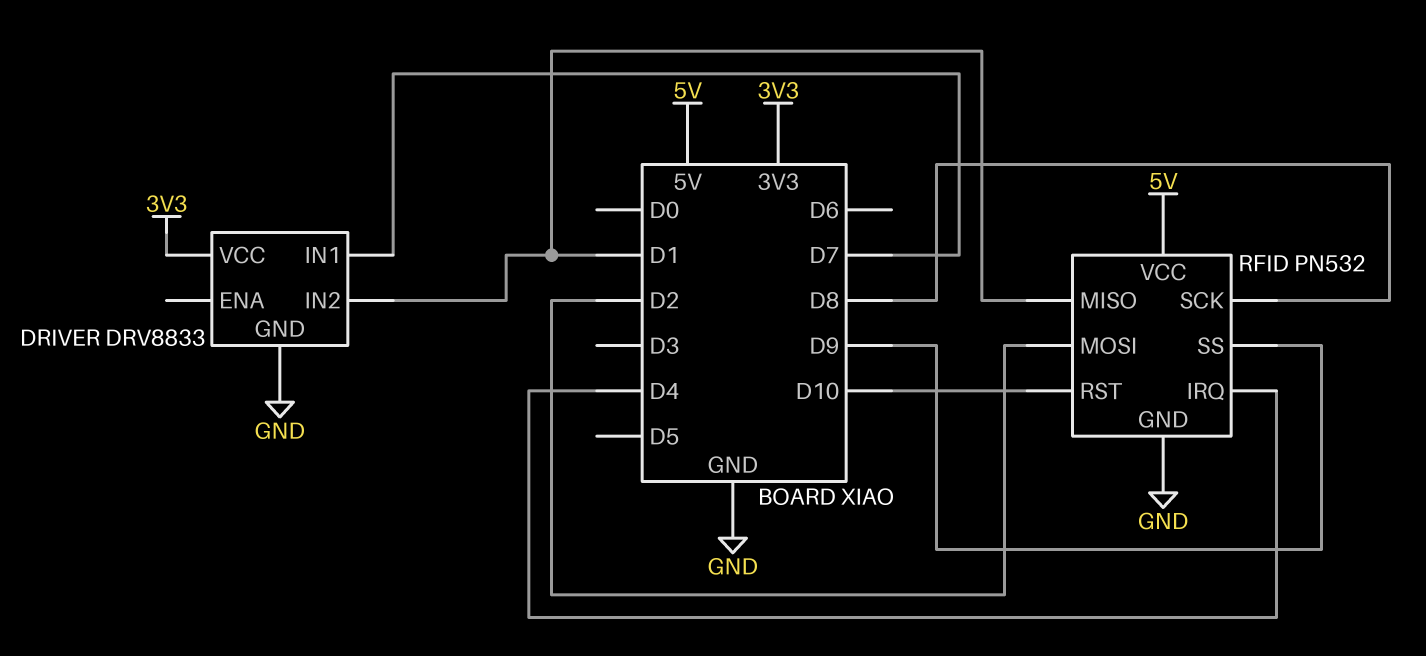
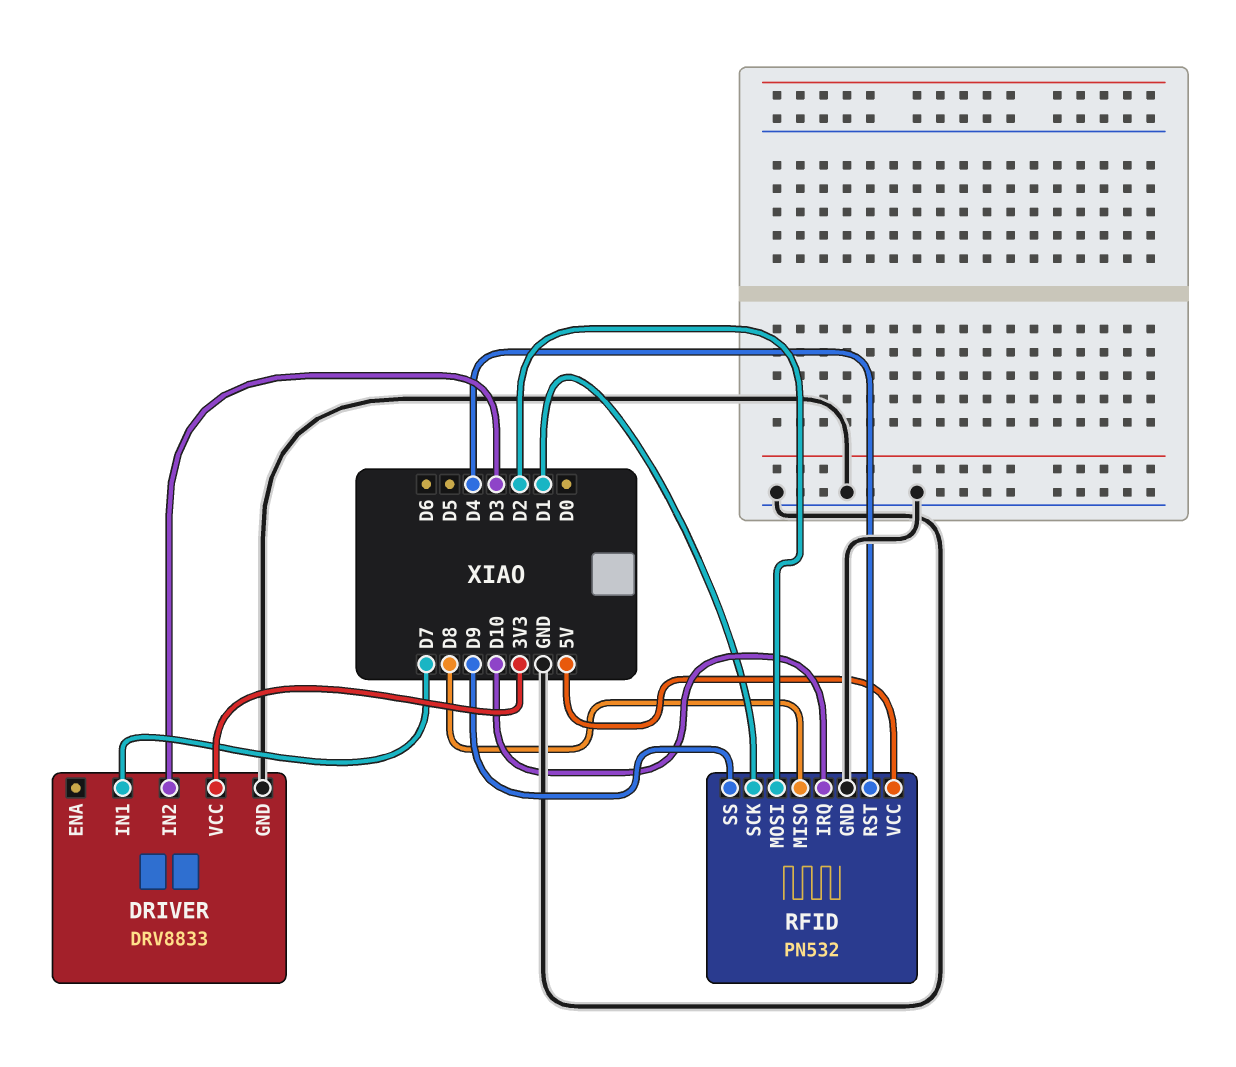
DRIVER pin IN2: D1 -> D3
RFID pin IRQ: D4 -> D10
RFID pin MISO: D1 -> D8
RFID pin RST: D10 -> D4
RFID pin SCK: D8 -> D1

